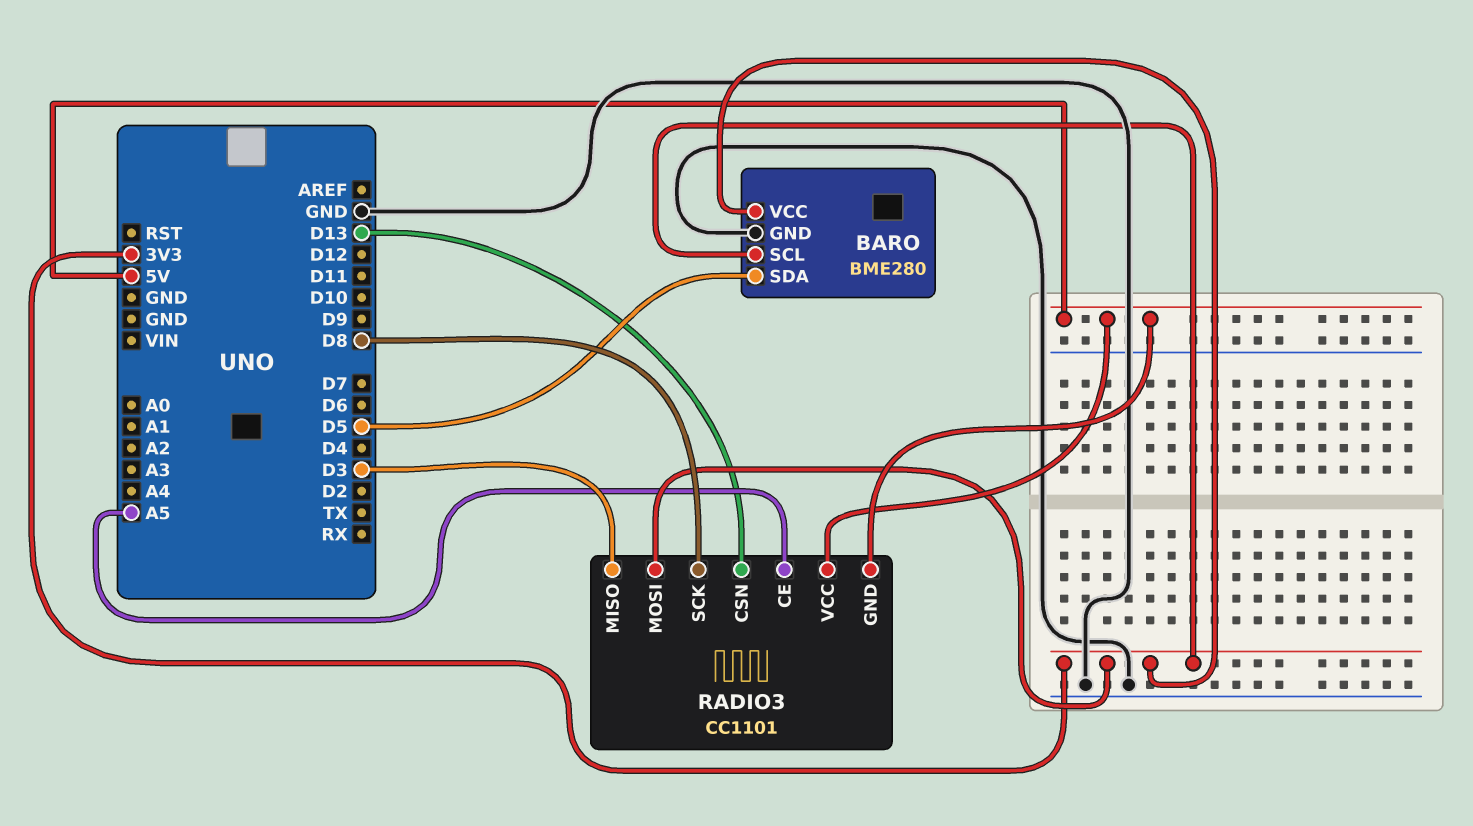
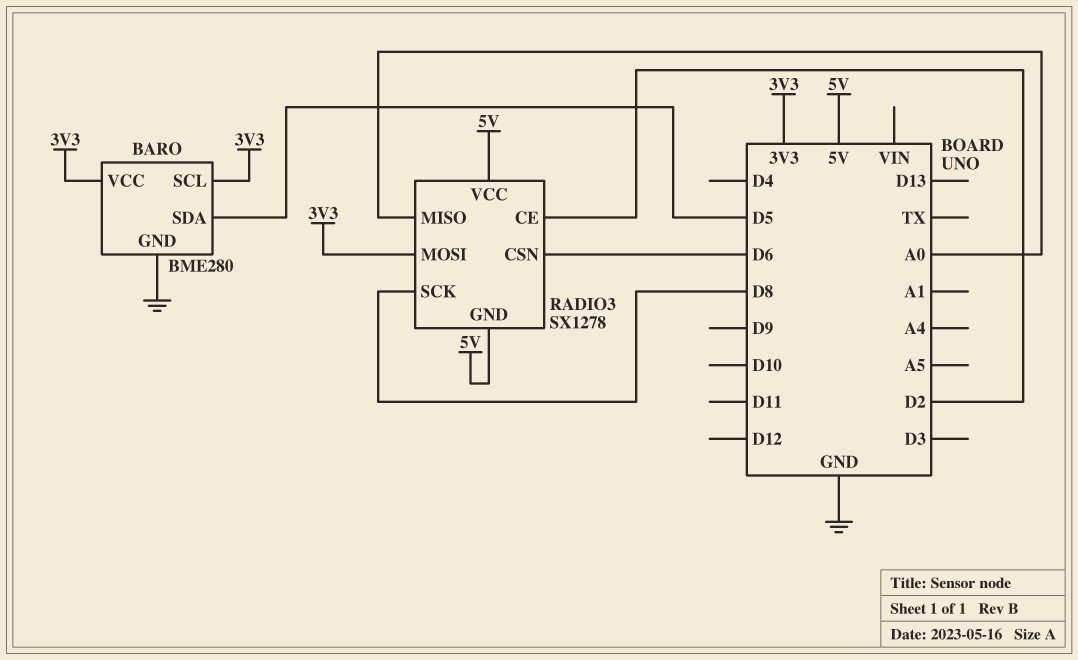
RADIO3: CC1101 -> SX1278
RADIO3 pin CE: A5 -> D2
RADIO3 pin CSN: D13 -> D6
RADIO3 pin MISO: D3 -> A0

